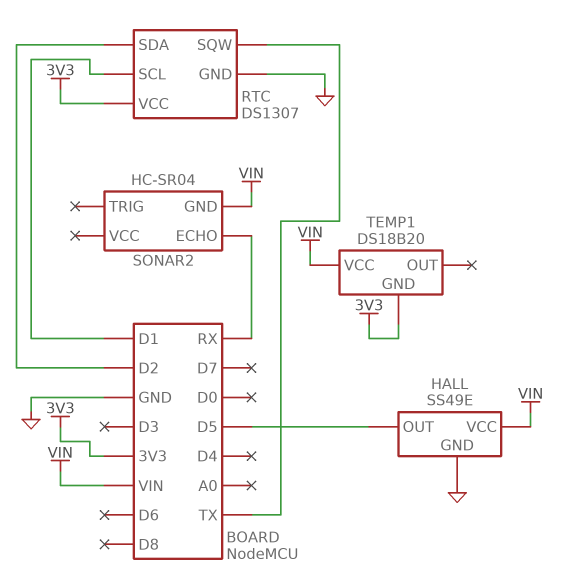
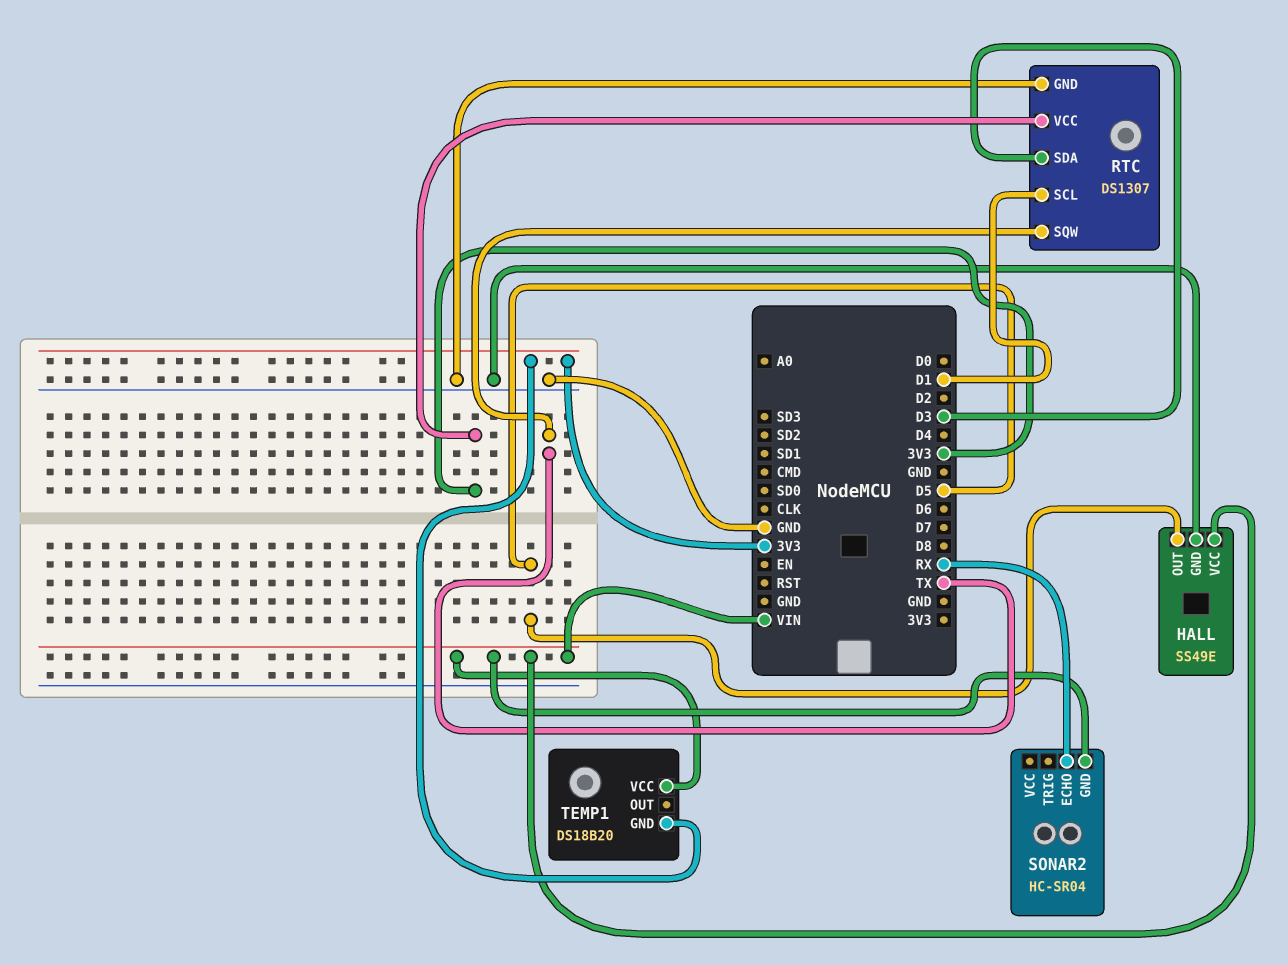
RTC pin SDA: D2 -> D3

